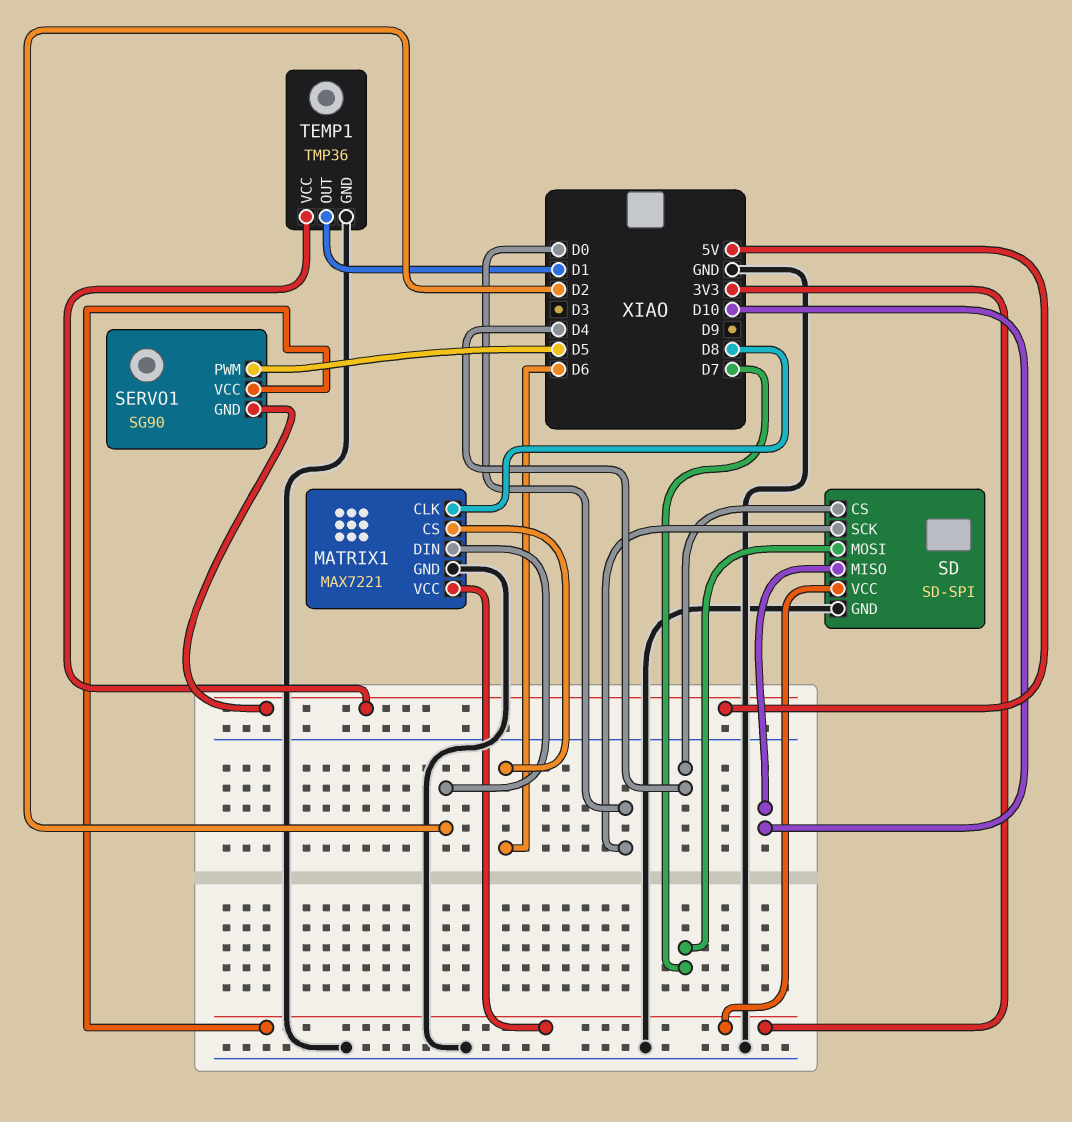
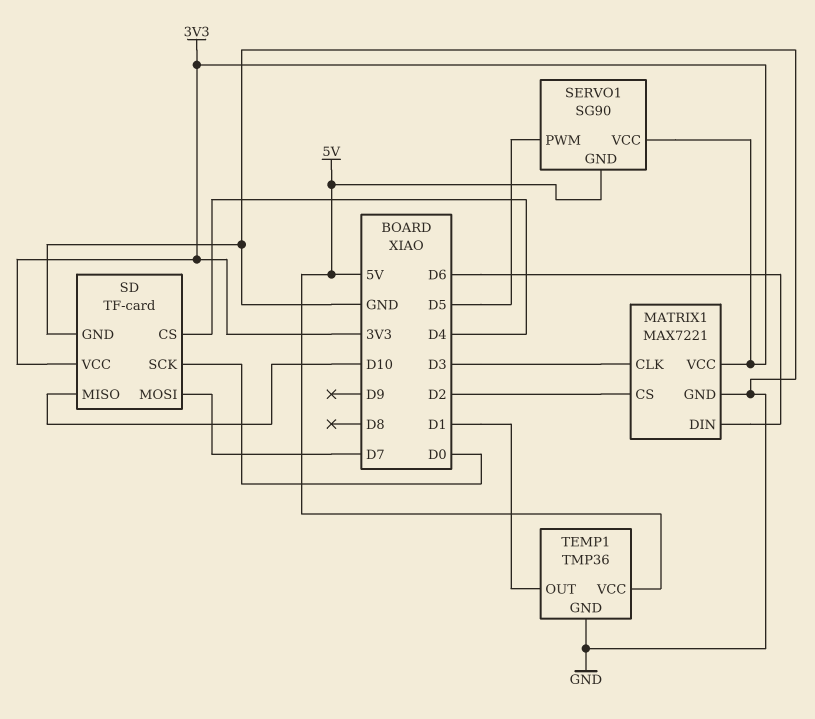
MATRIX1 pin CLK: D8 -> D3
MATRIX1 pin CS: D6 -> D2
MATRIX1 pin DIN: D2 -> D6
SD: SD-SPI -> TF-card

